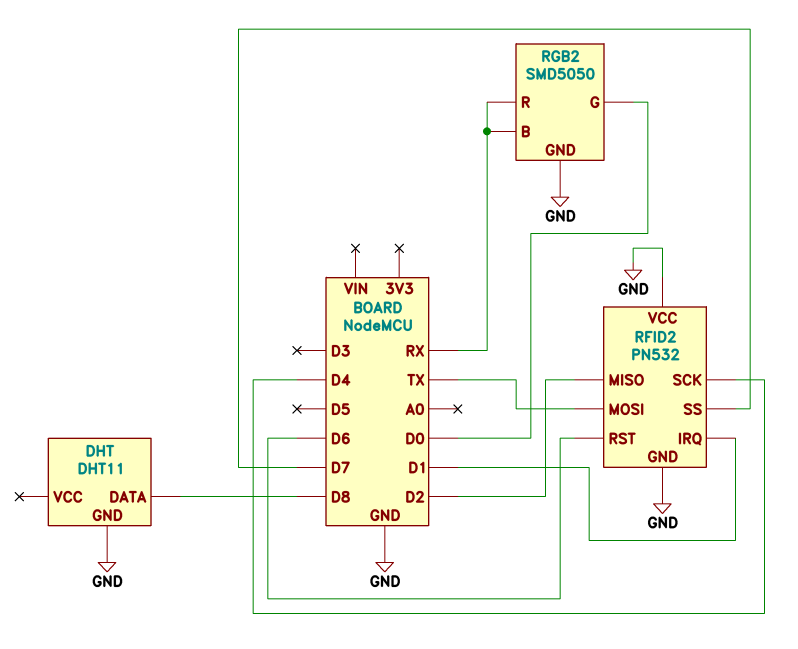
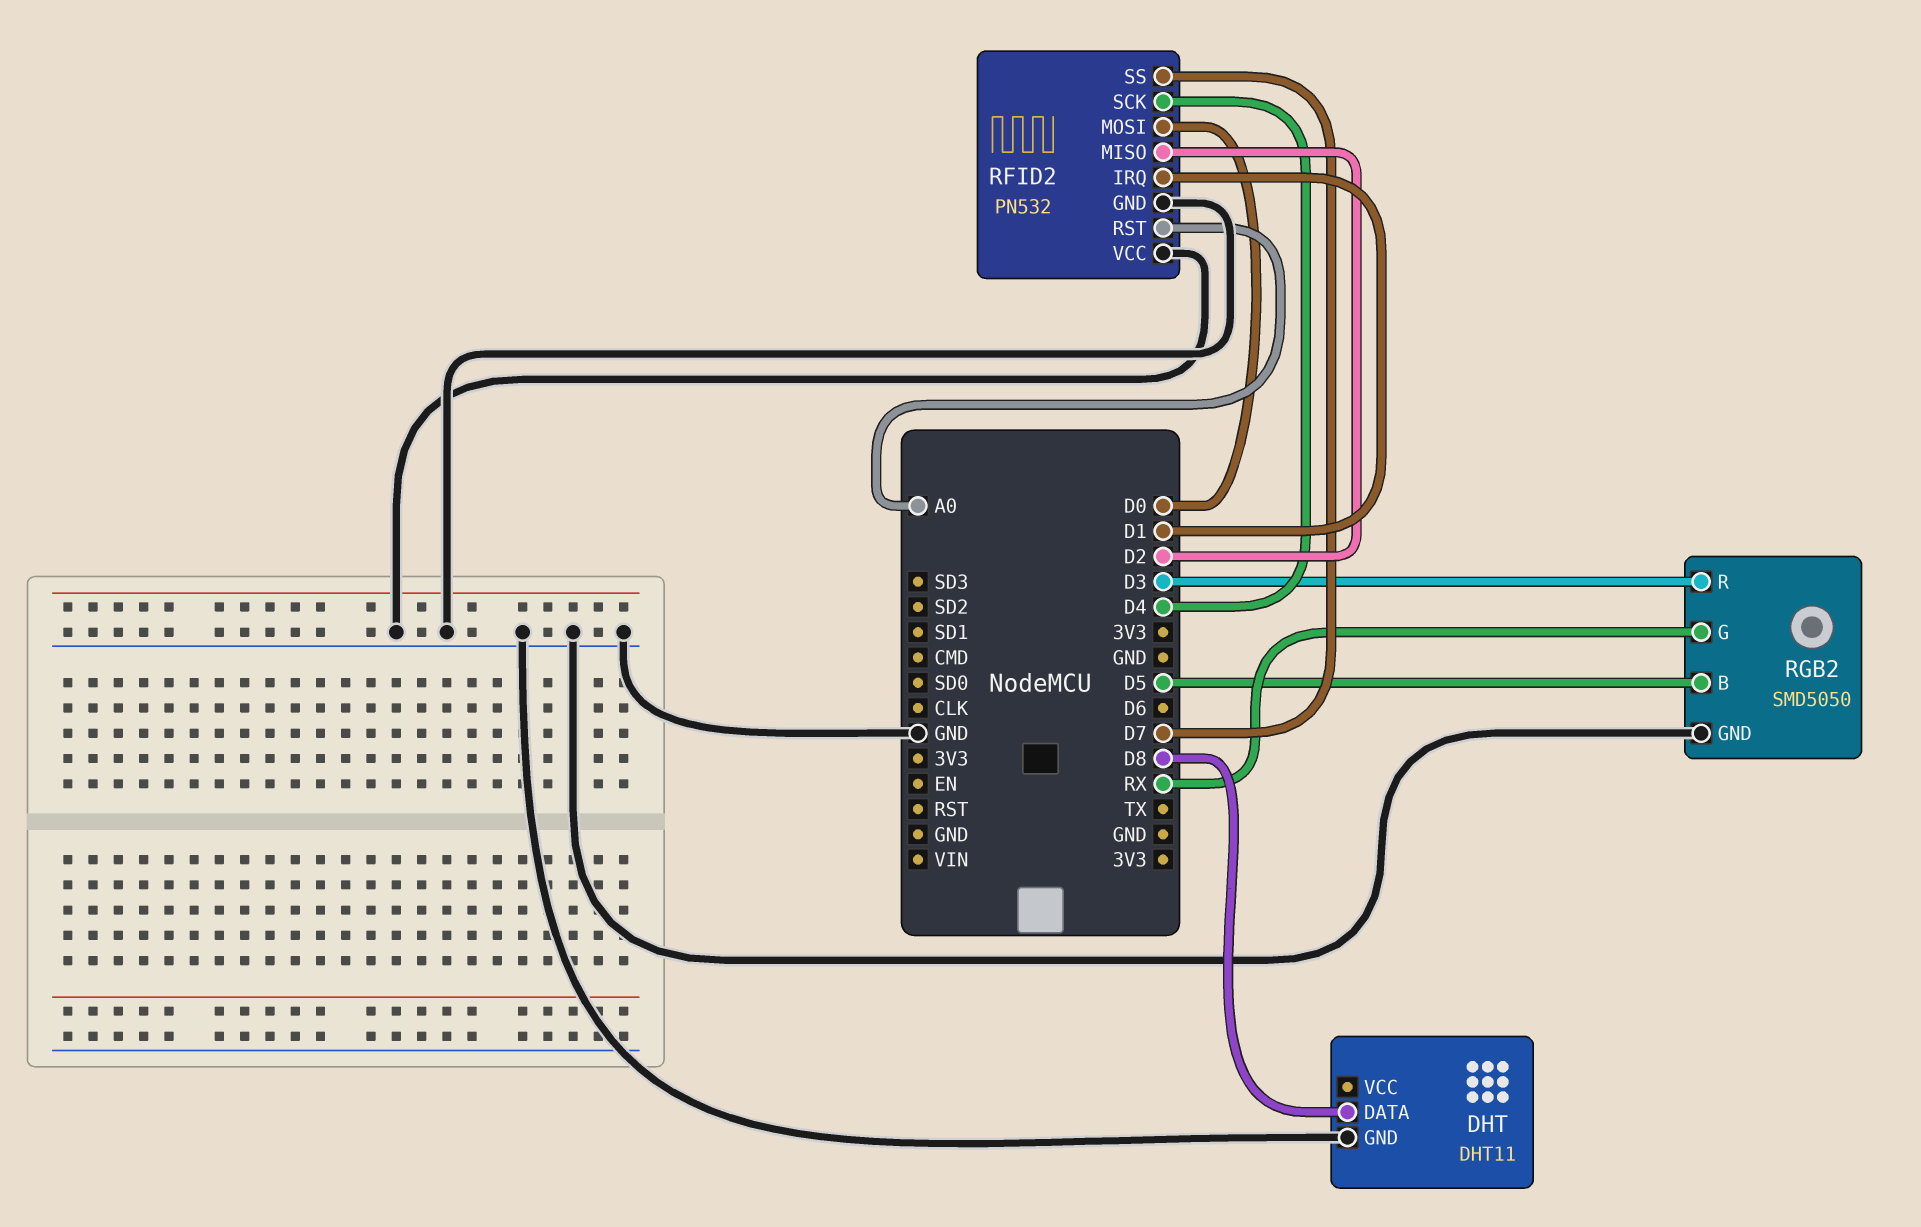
RFID2 pin MOSI: TX -> D0
RFID2 pin RST: D6 -> A0
RGB2 pin B: RX -> D5
RGB2 pin G: D0 -> RX
RGB2 pin R: RX -> D3

